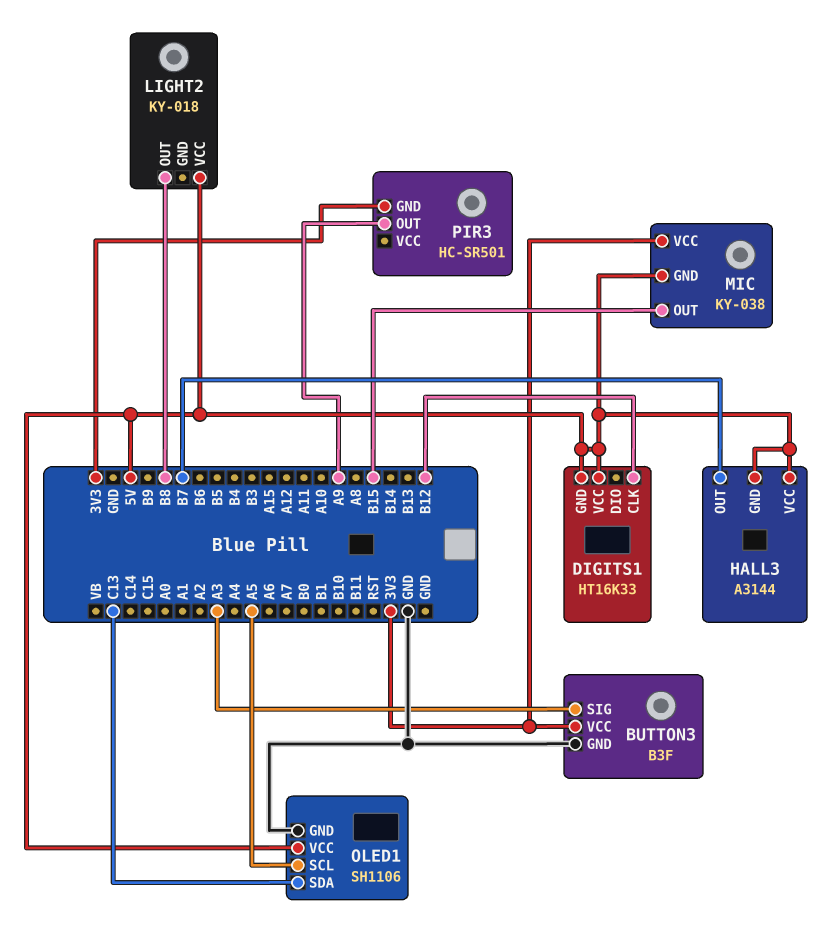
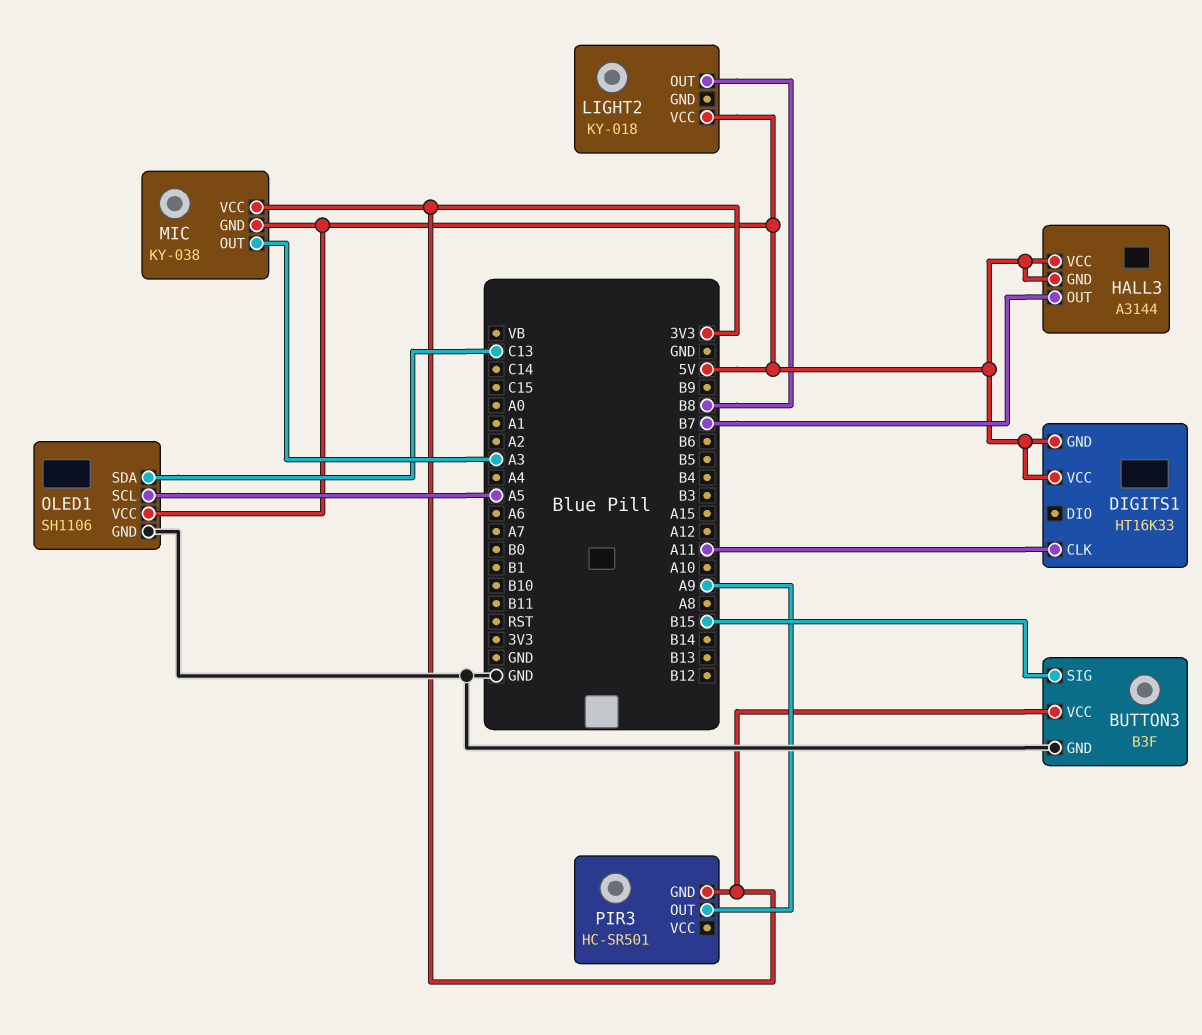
BUTTON3 pin SIG: A3 -> B15
DIGITS1 pin CLK: B12 -> A11
MIC pin OUT: B15 -> A3

